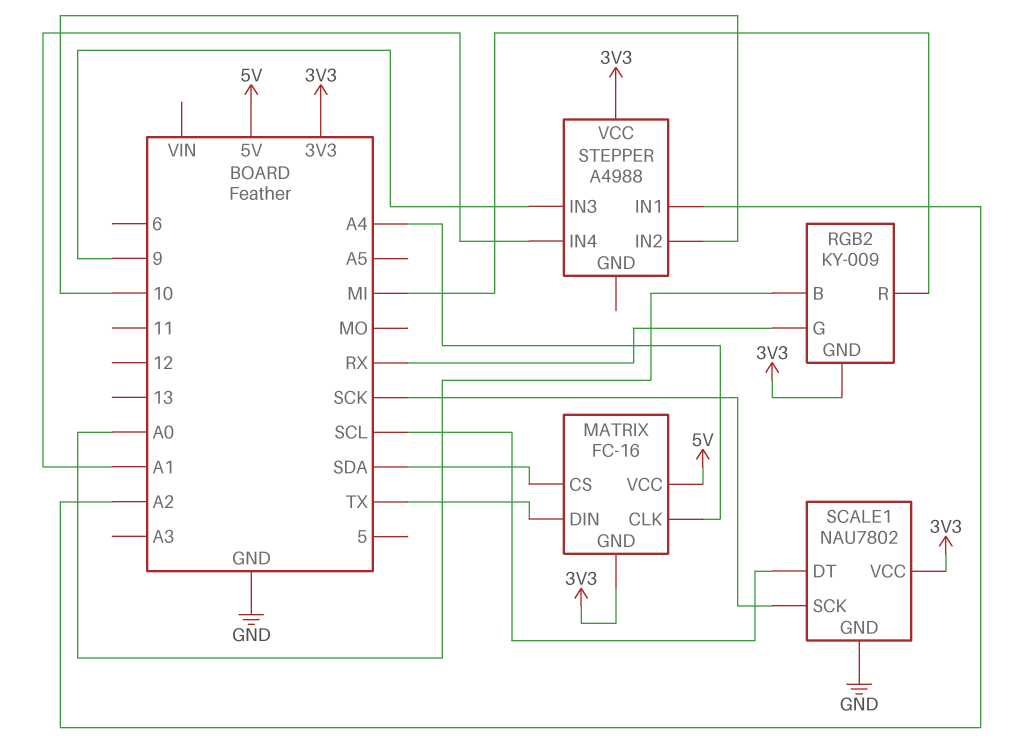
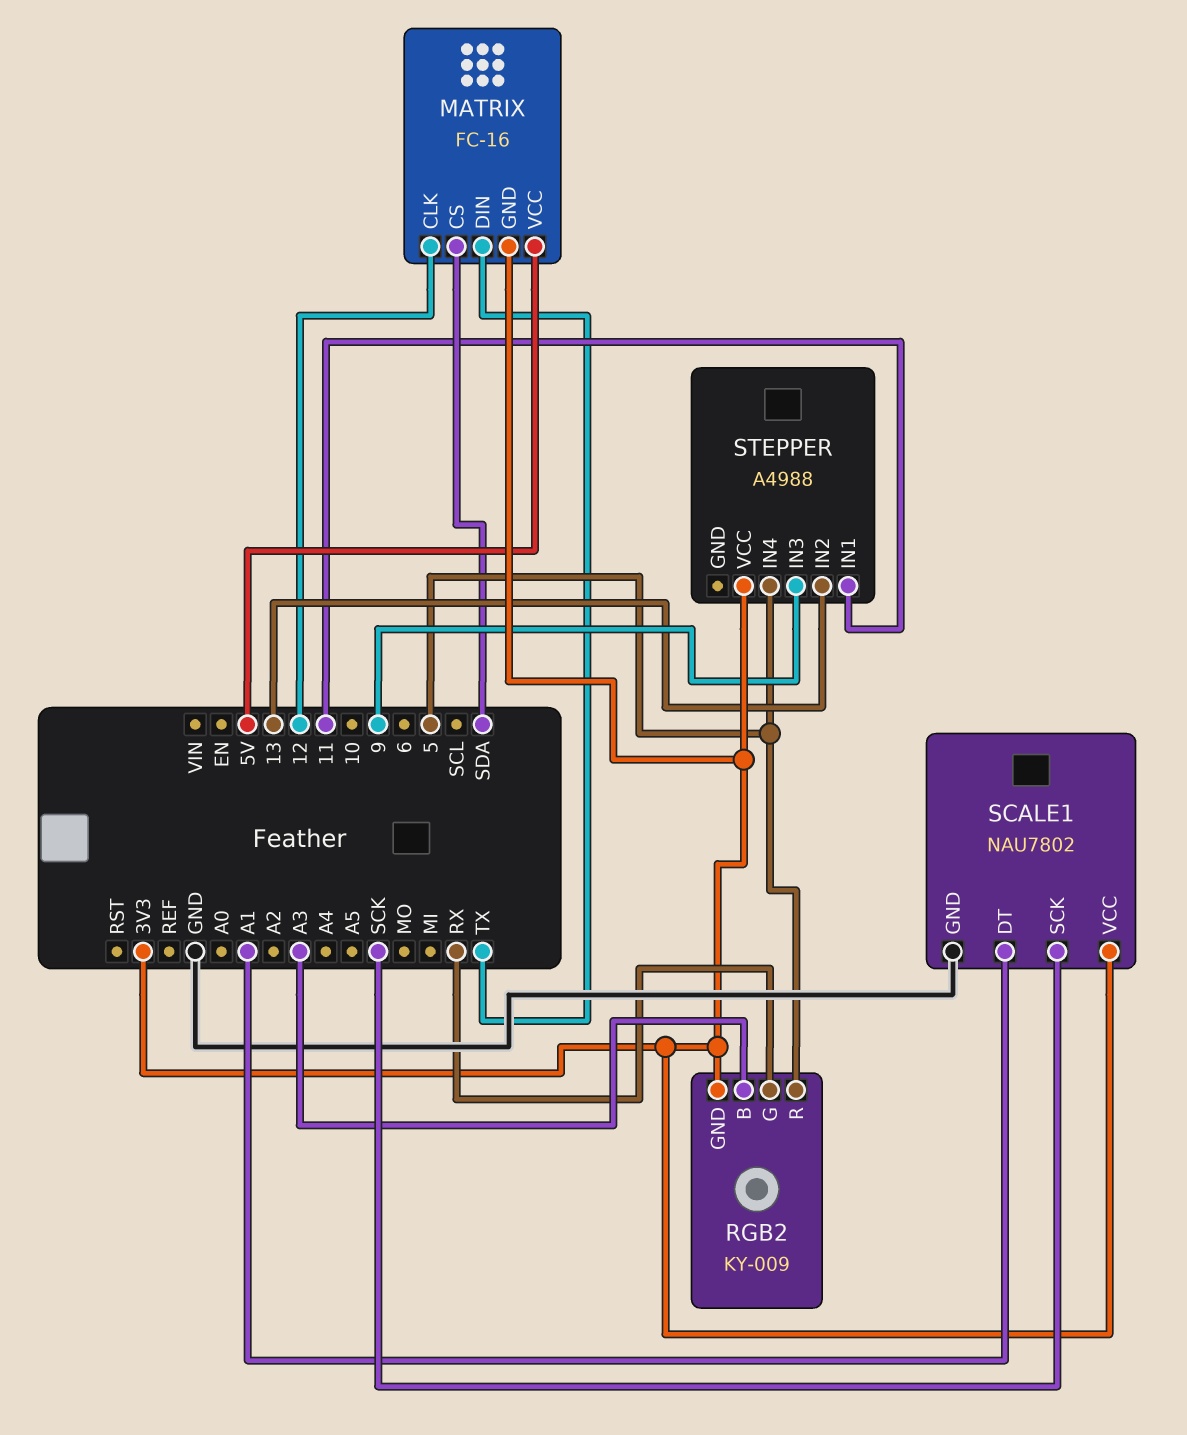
MATRIX pin CLK: A4 -> 12
RGB2 pin B: A0 -> A3
RGB2 pin R: MI -> 5
SCALE1 pin DT: SCL -> A1
STEPPER pin IN1: A2 -> 11
STEPPER pin IN2: 10 -> 13
STEPPER pin IN4: A1 -> 5

